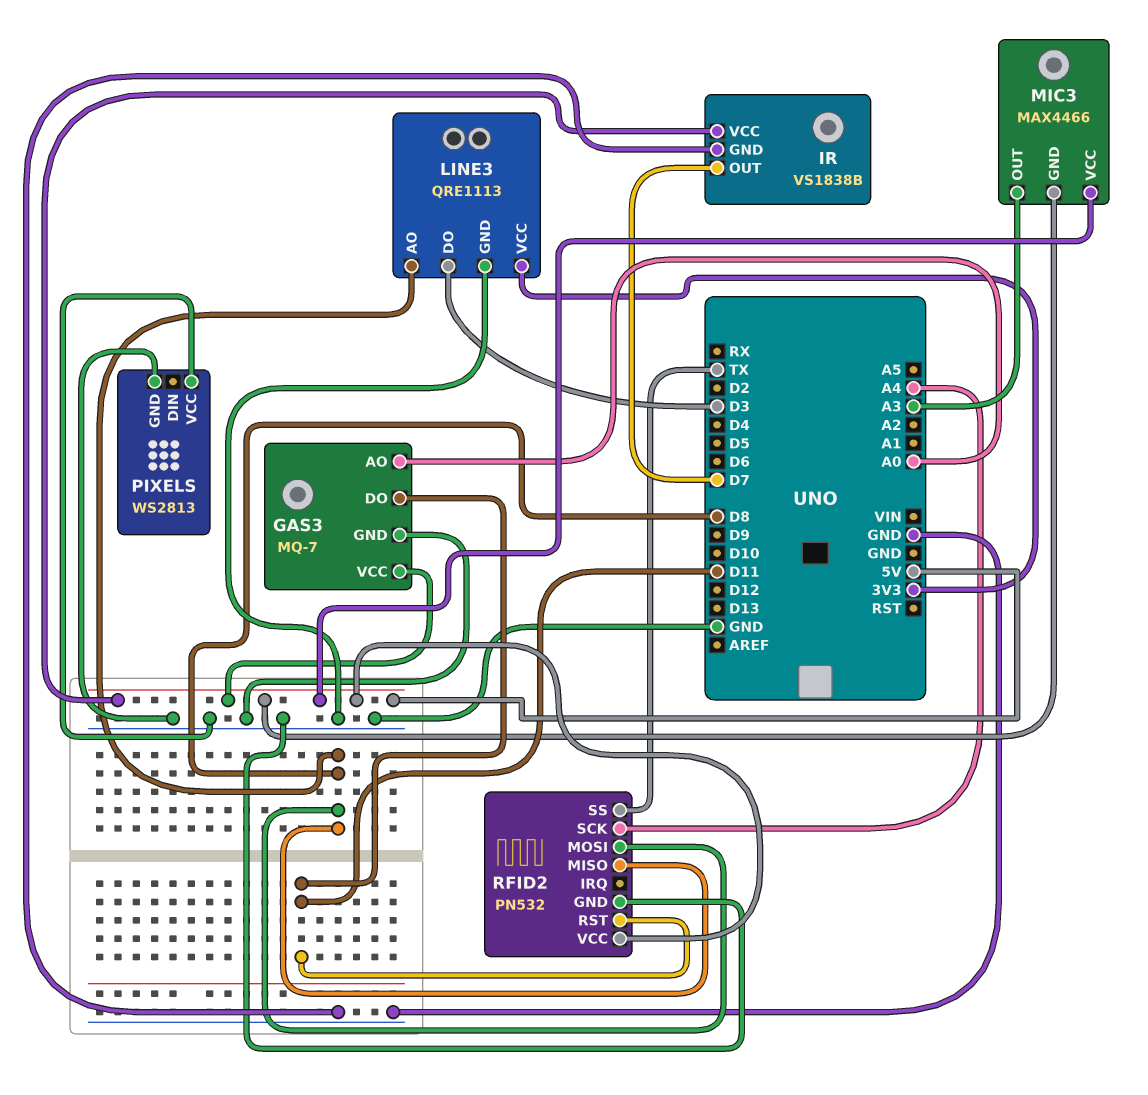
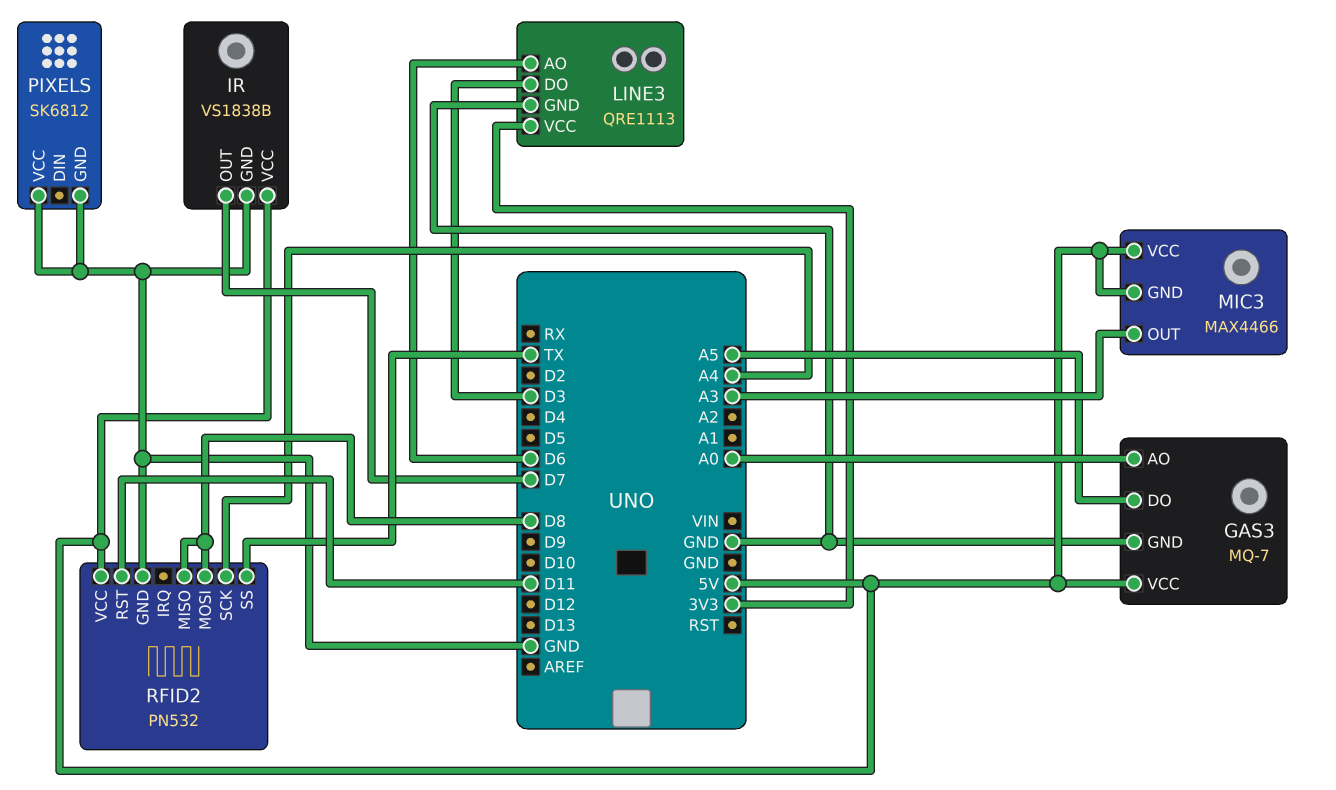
GAS3 pin DO: D11 -> A5
LINE3 pin AO: D8 -> D6
PIXELS: WS2813 -> SK6812

